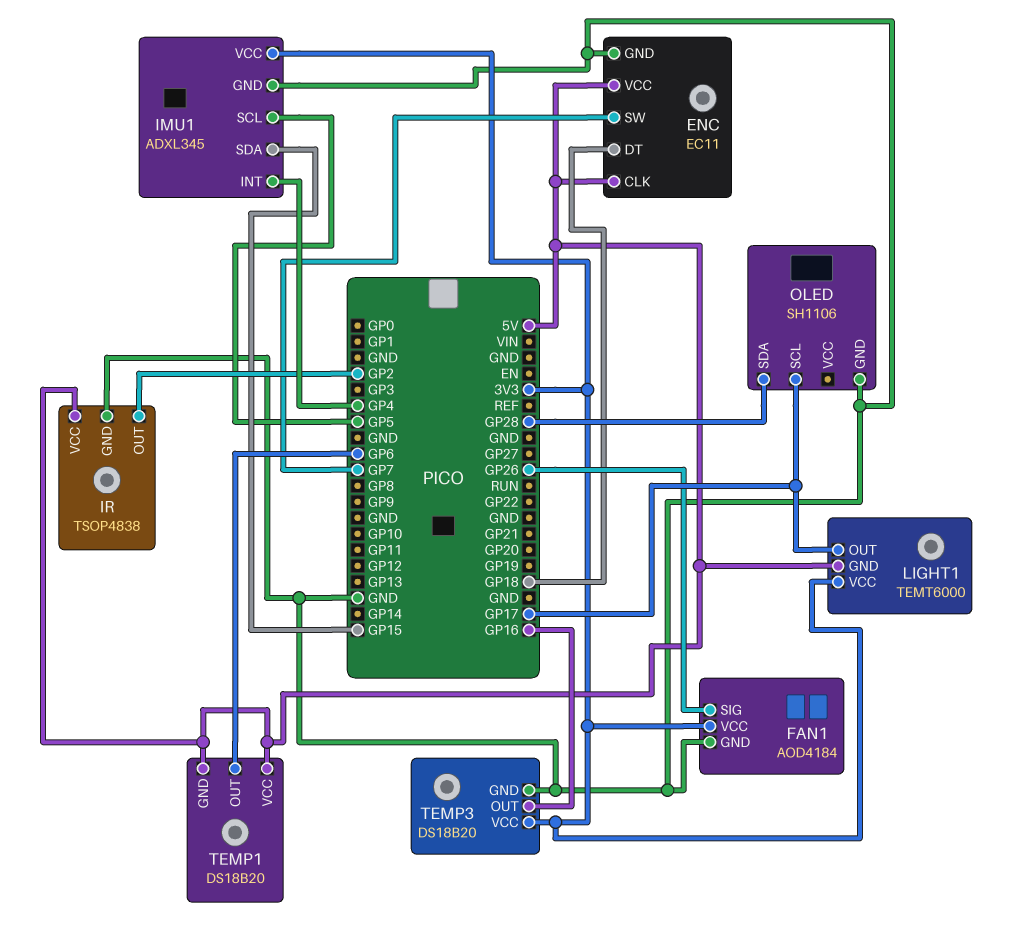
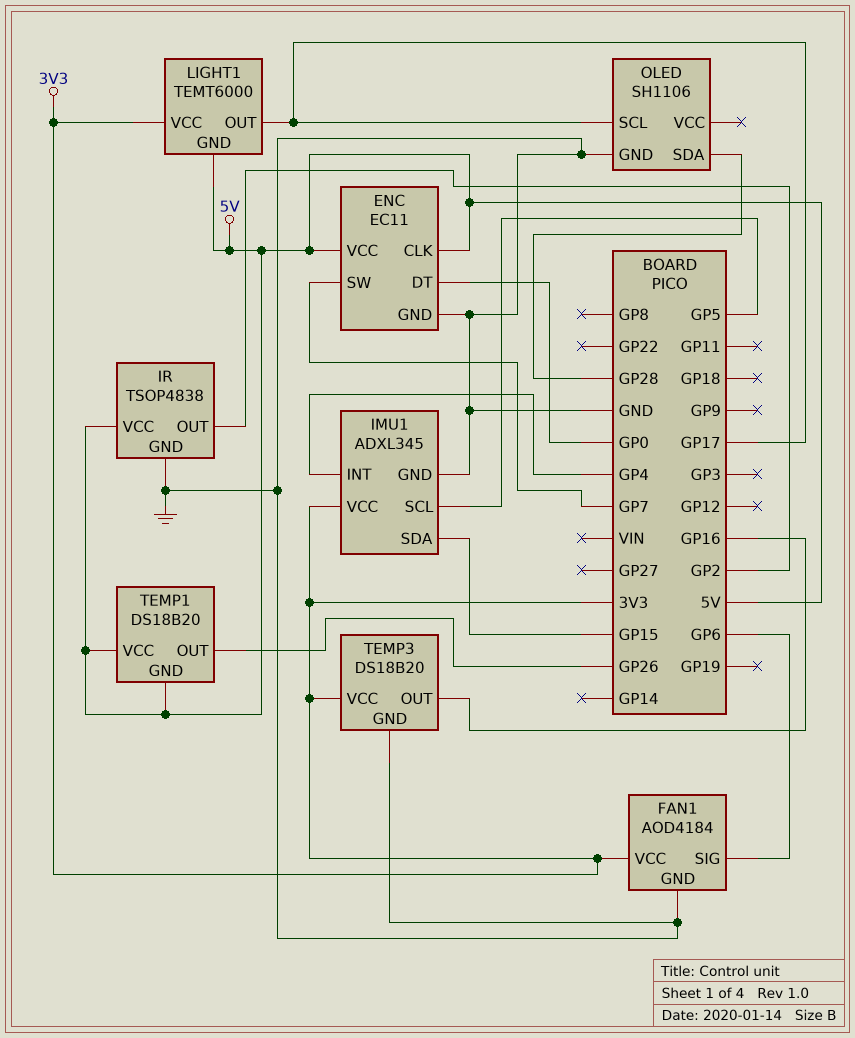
ENC pin DT: GP18 -> GP0
FAN1 pin SIG: GP26 -> GP6
TEMP1 pin OUT: GP6 -> GP26

